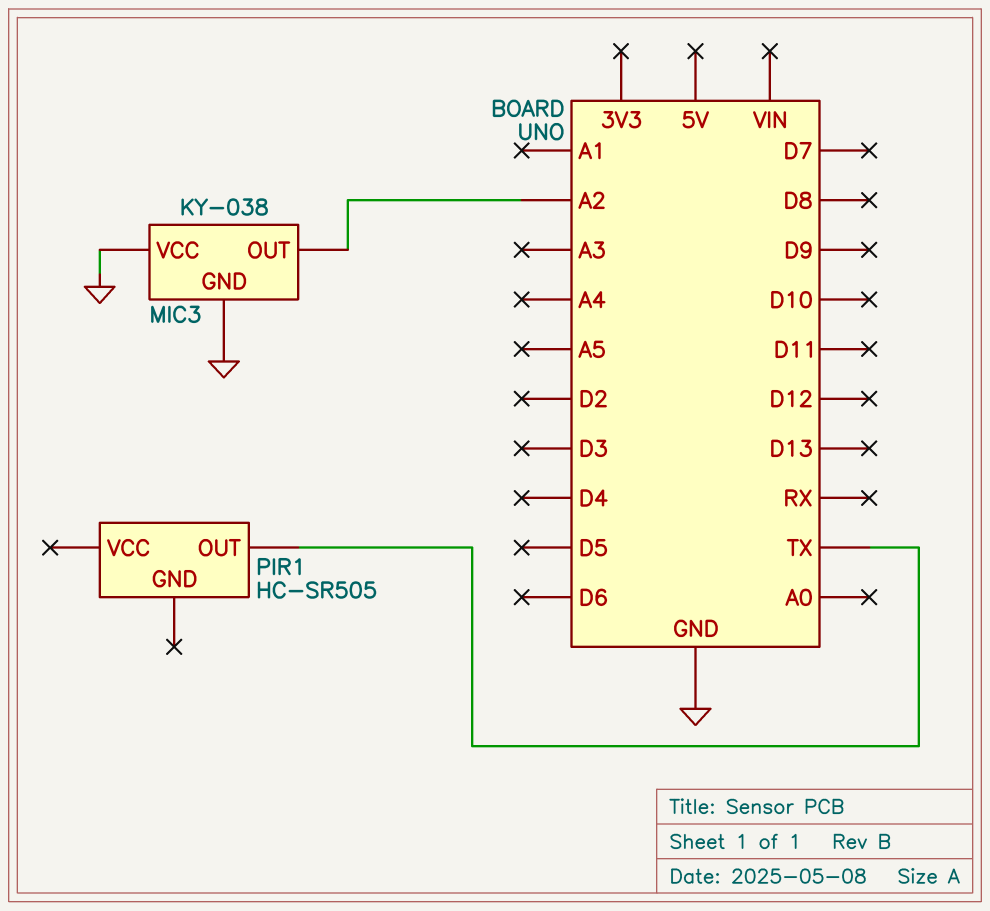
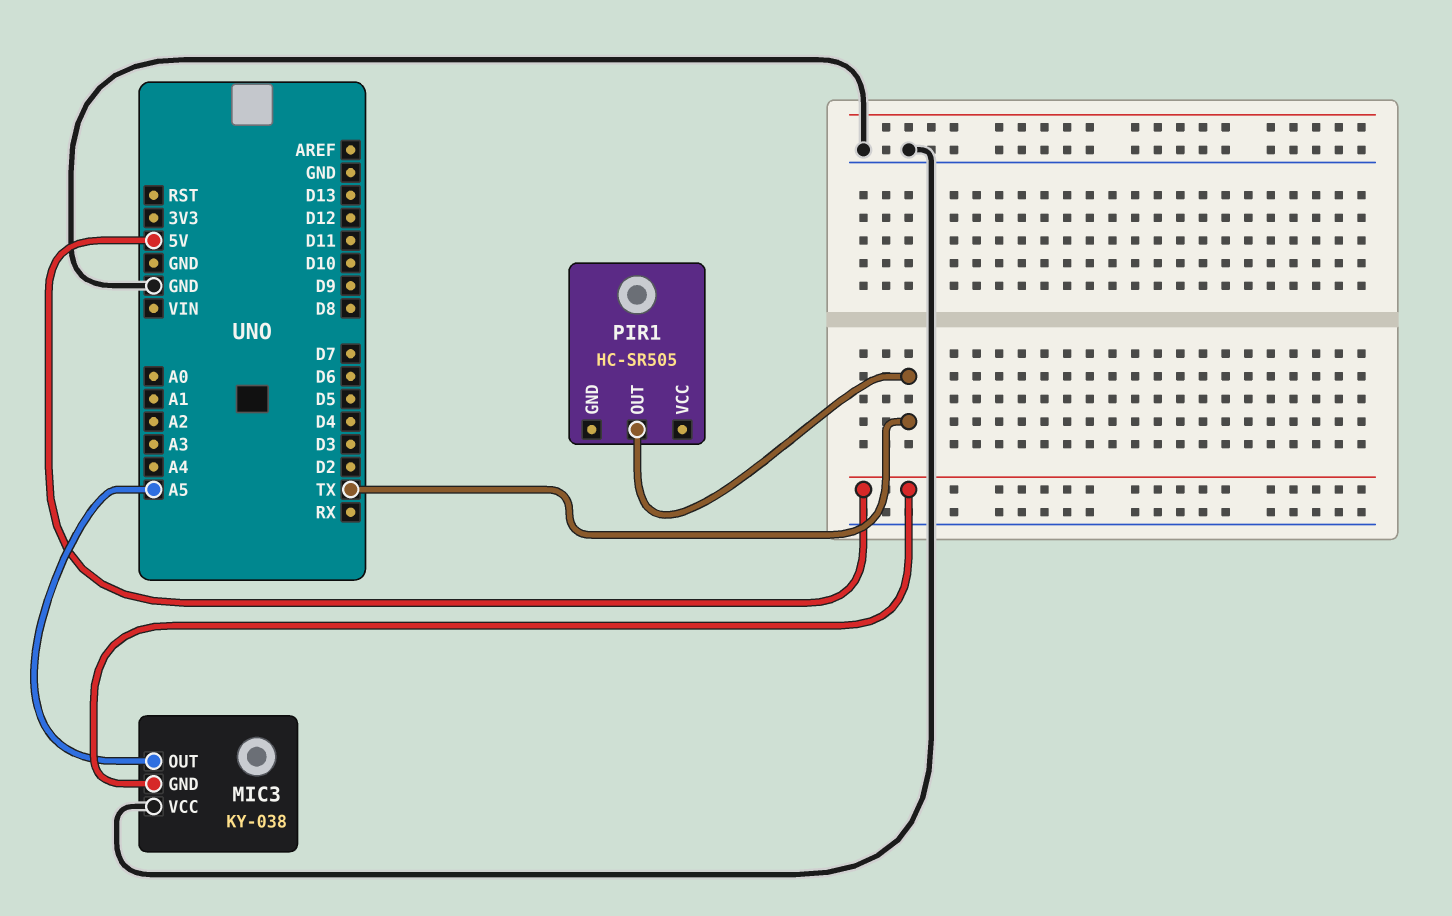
MIC3 pin GND: GND -> 5V
MIC3 pin OUT: A2 -> A5

